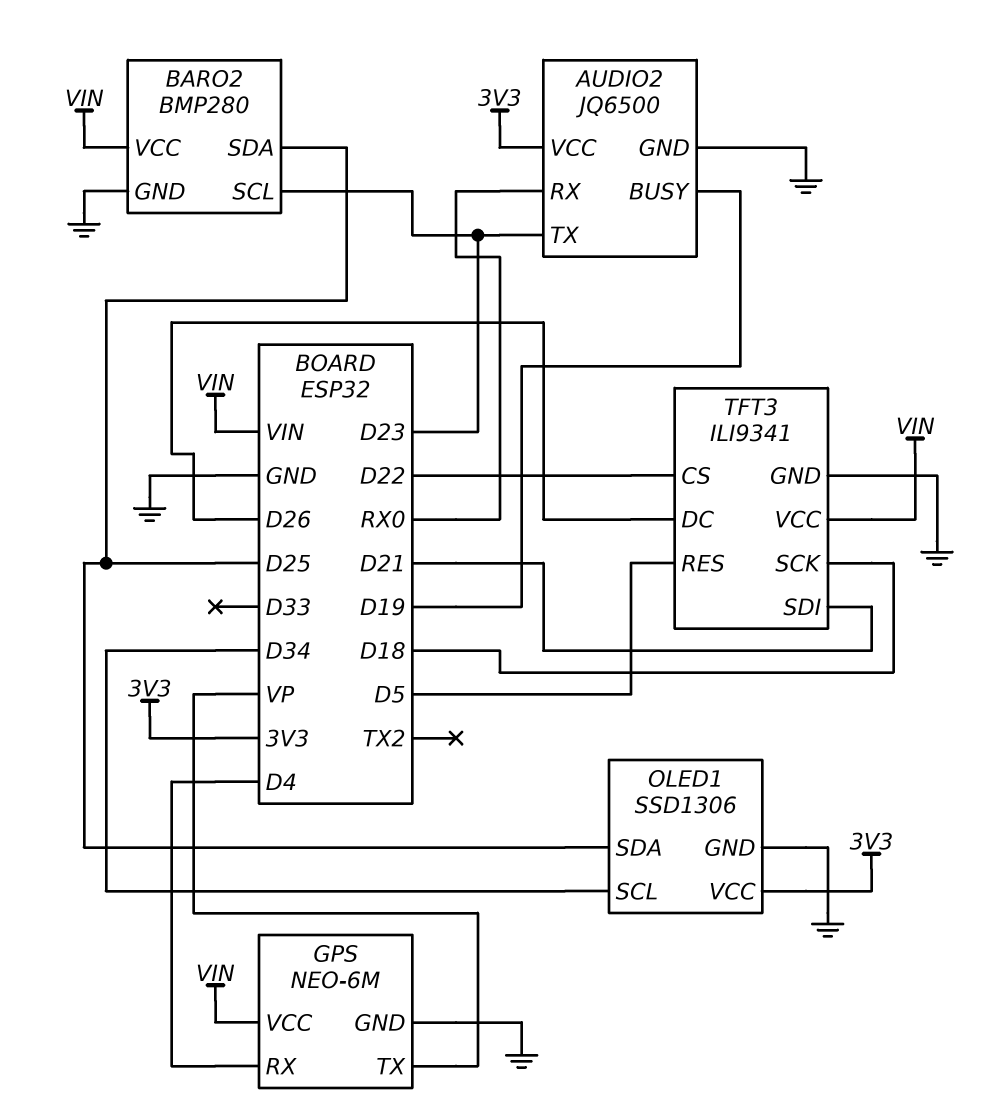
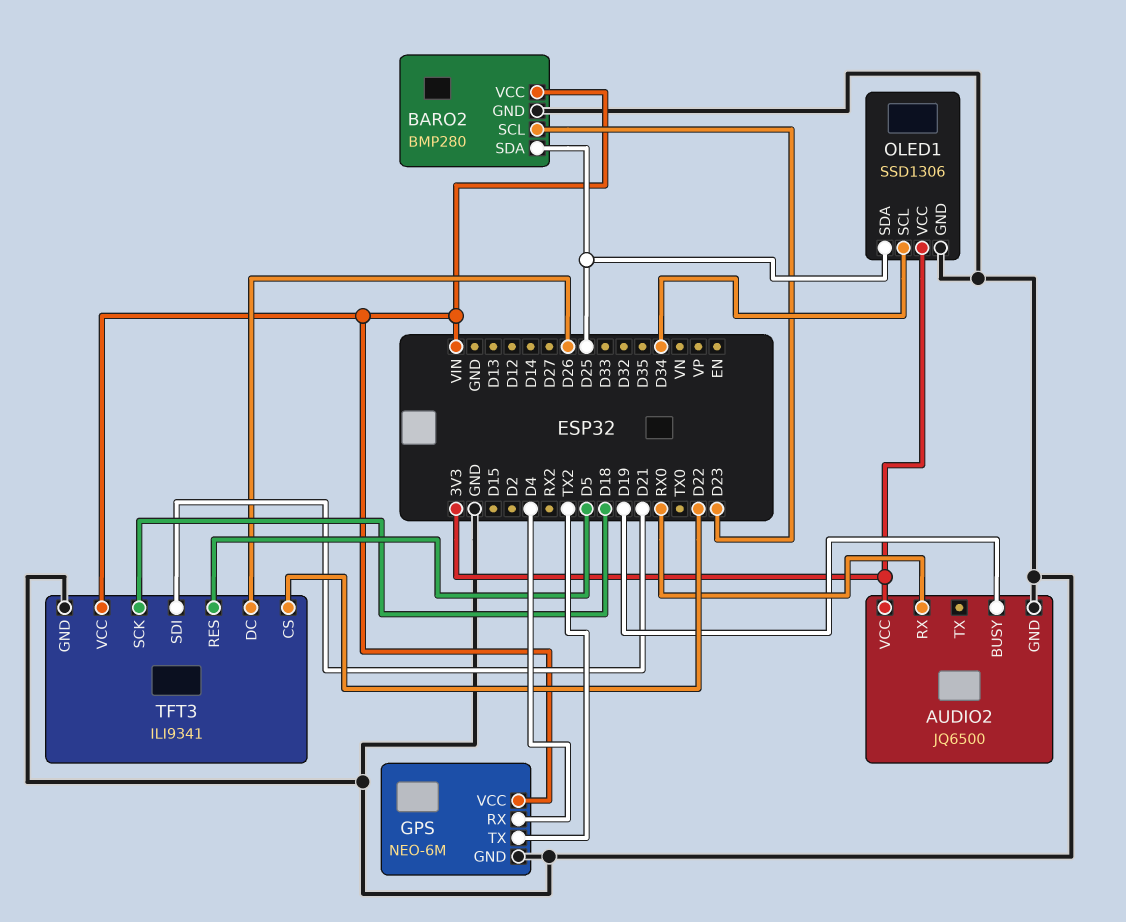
AUDIO2 pin TX: D23 -> none
GPS pin TX: VP -> TX2

